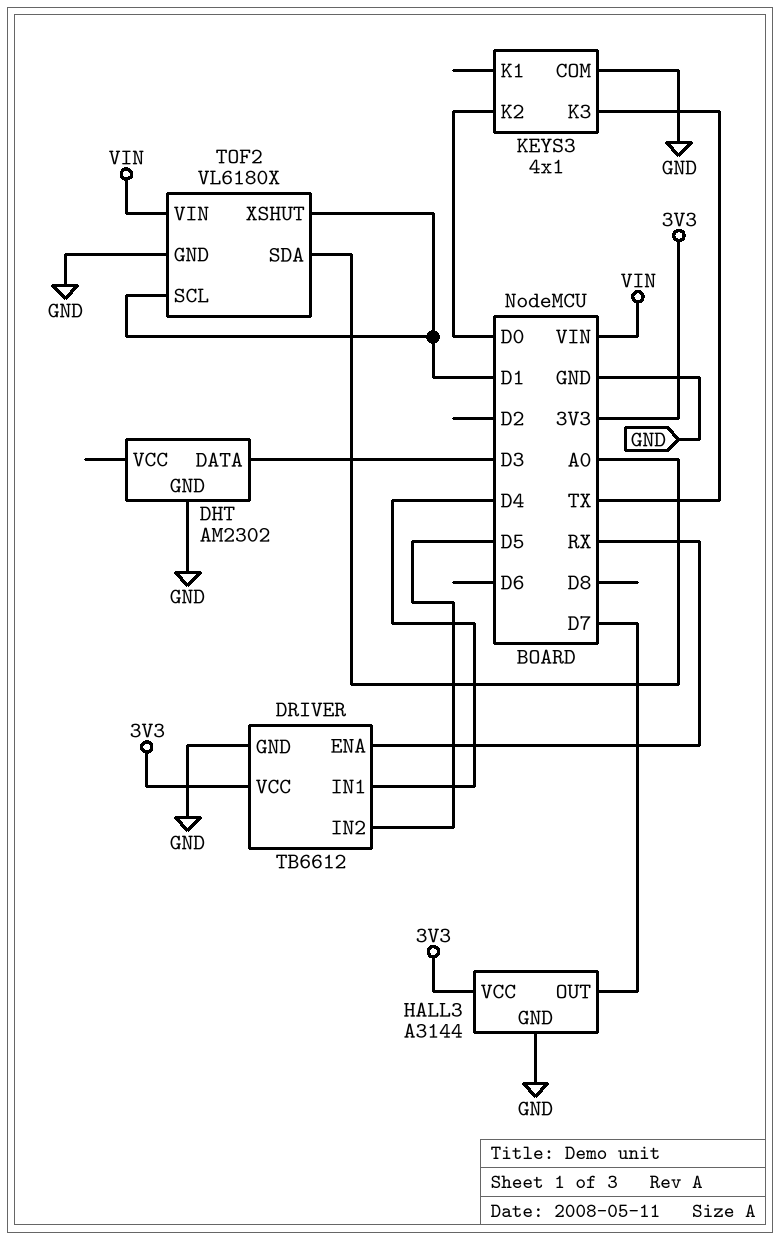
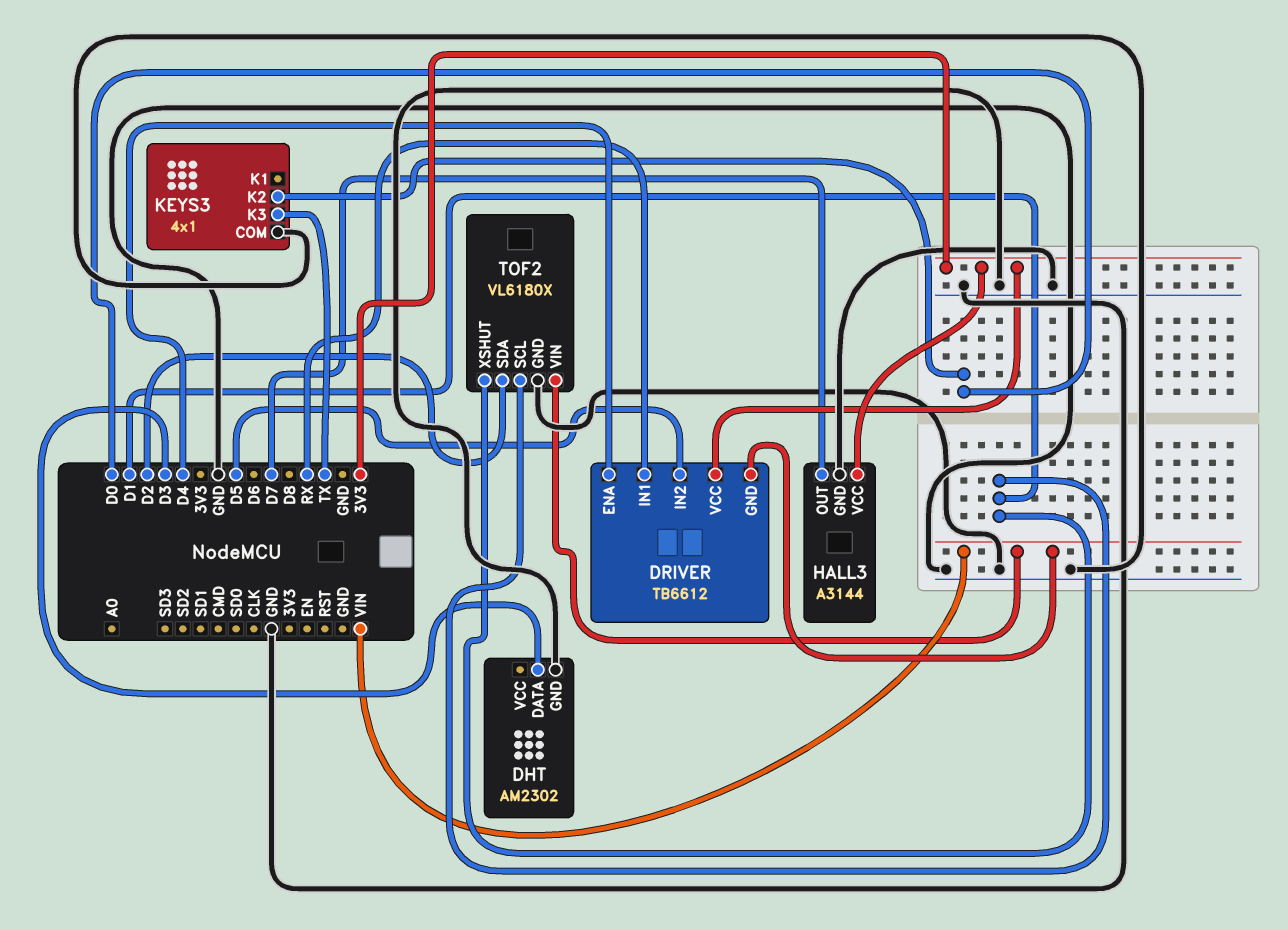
DRIVER pin ENA: RX -> D4
DRIVER pin GND: GND -> VIN
DRIVER pin IN1: D4 -> RX
TOF2 pin SDA: A0 -> D2

